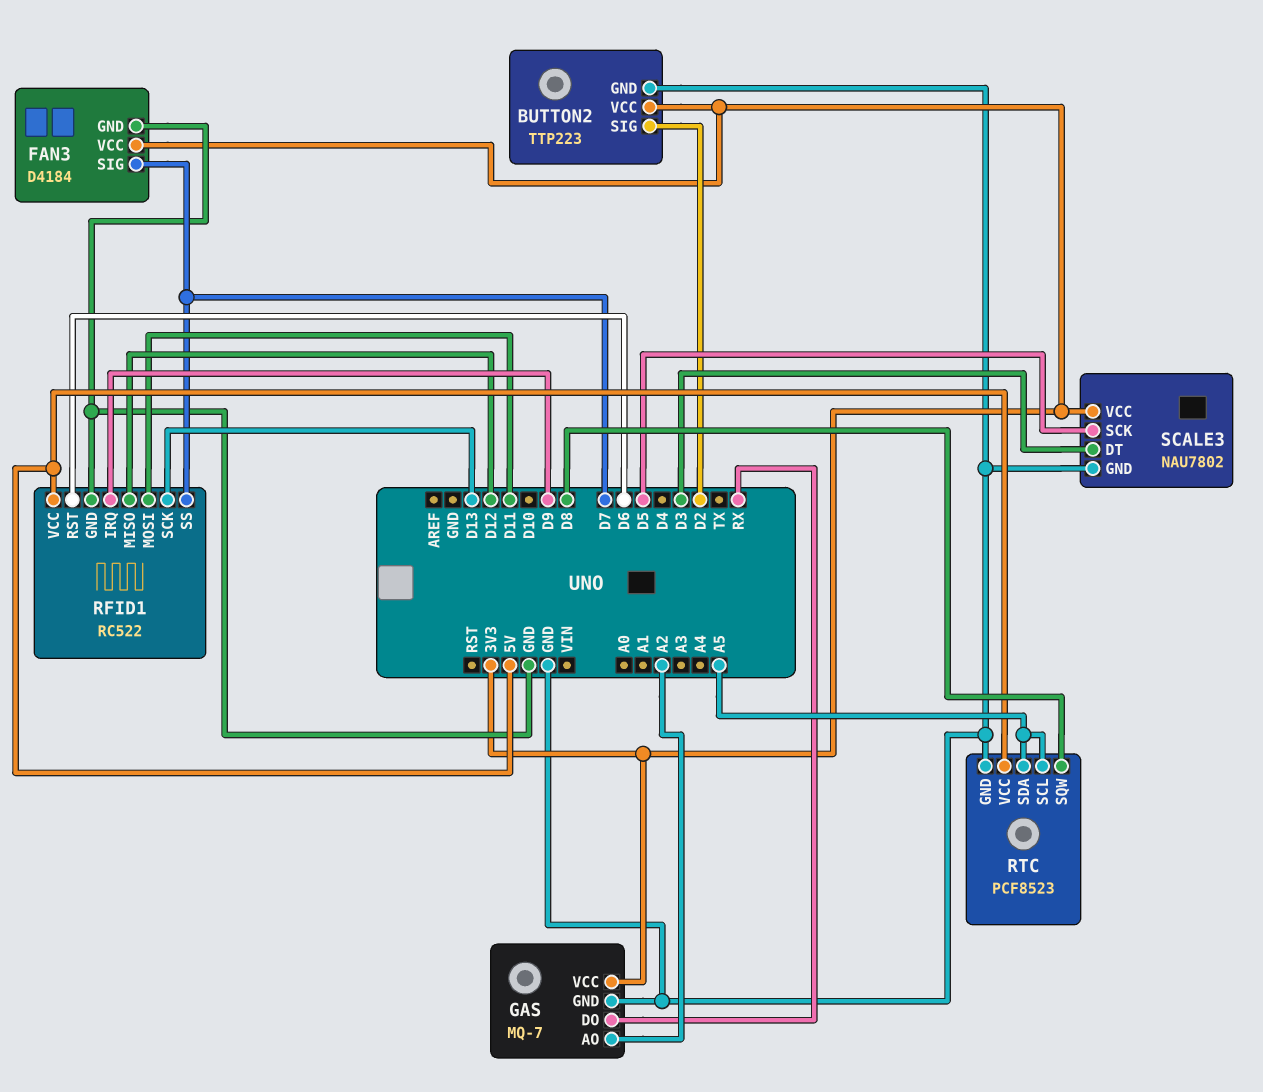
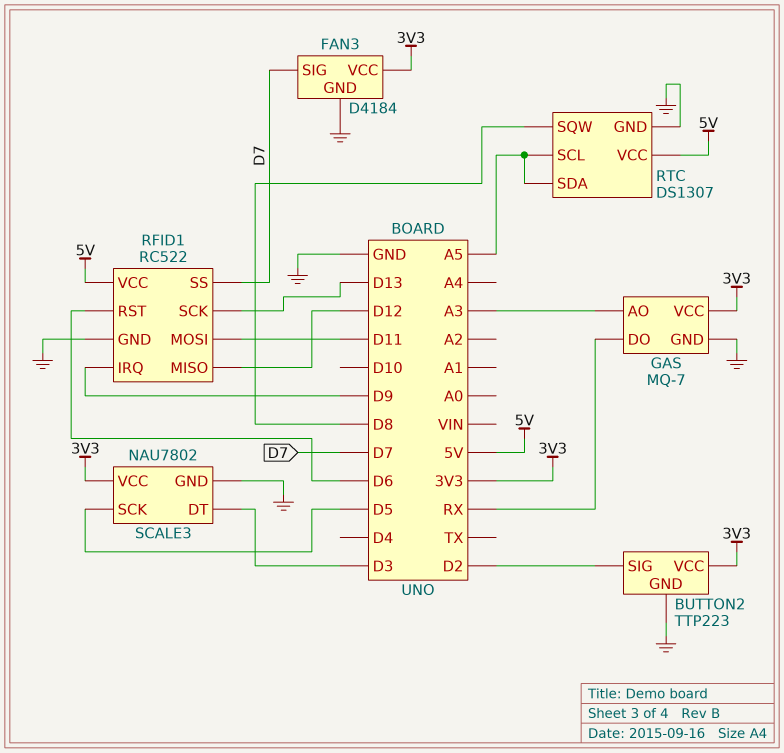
GAS pin AO: A2 -> A3
RTC: PCF8523 -> DS1307

